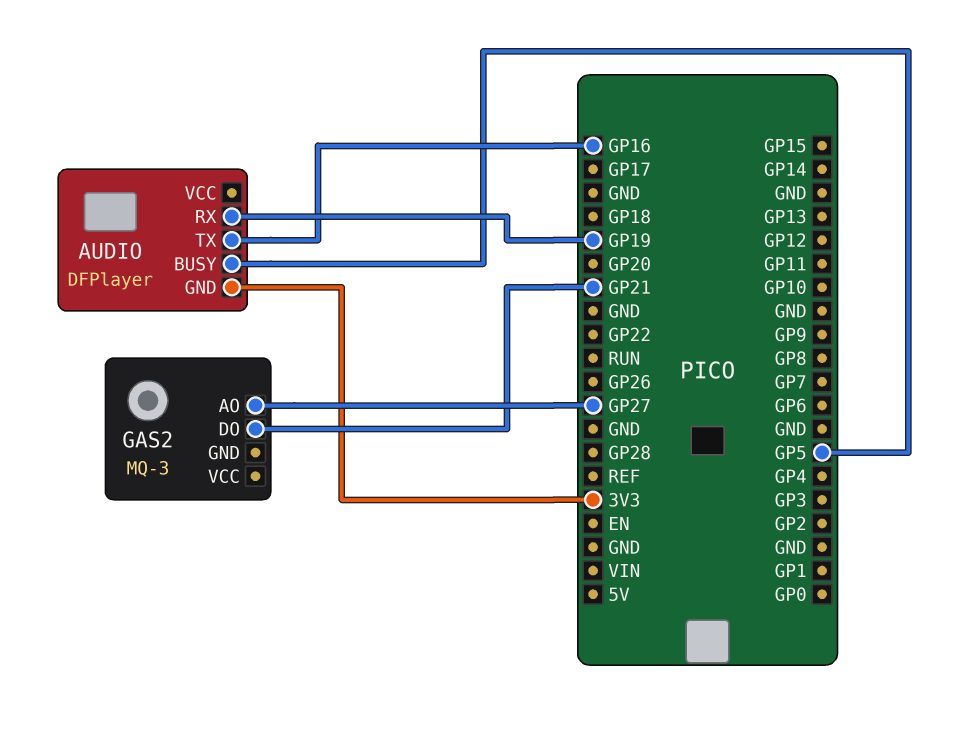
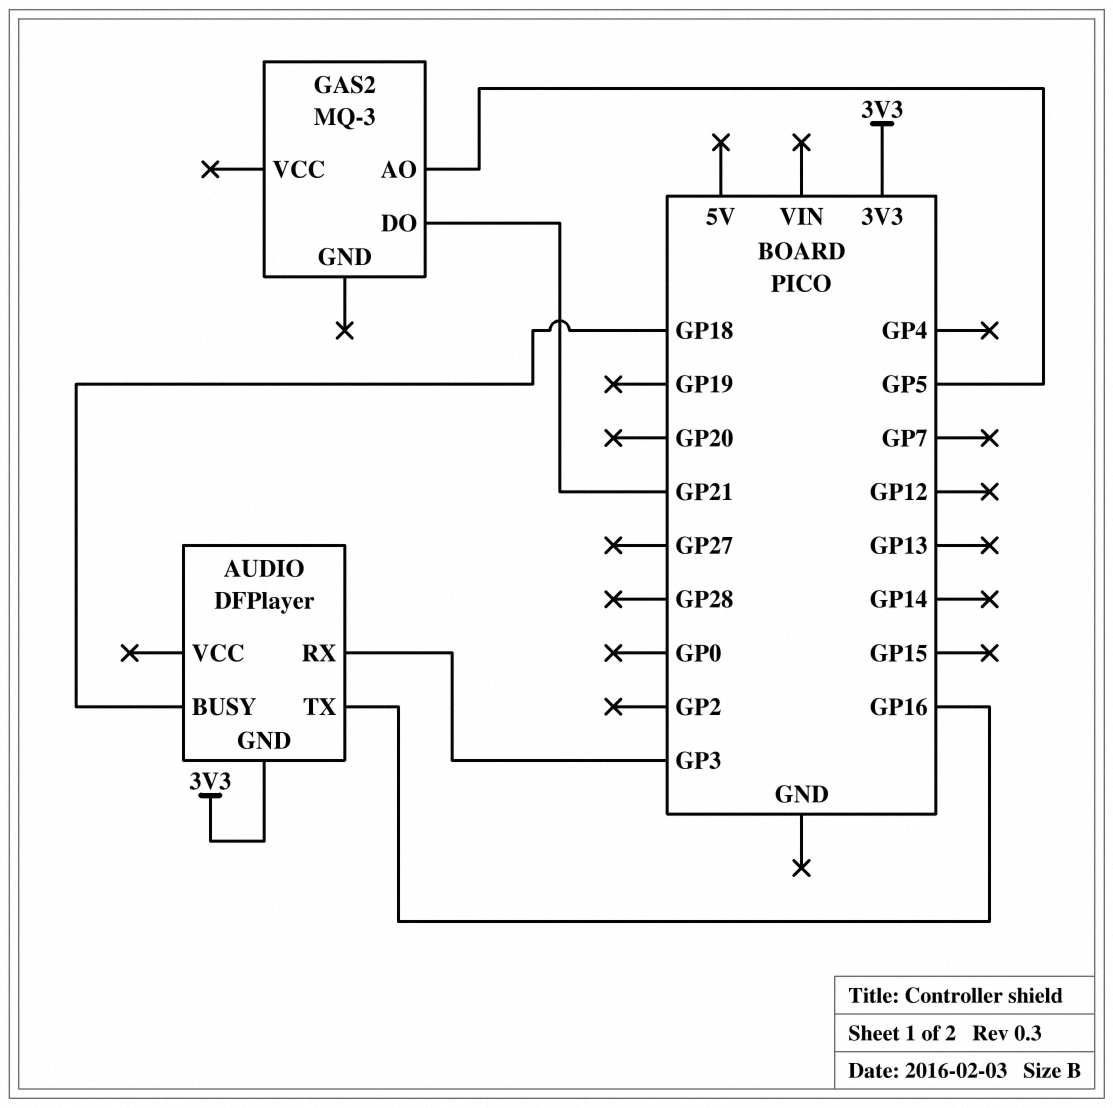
AUDIO pin BUSY: GP5 -> GP18
AUDIO pin RX: GP19 -> GP3
GAS2 pin AO: GP27 -> GP5

